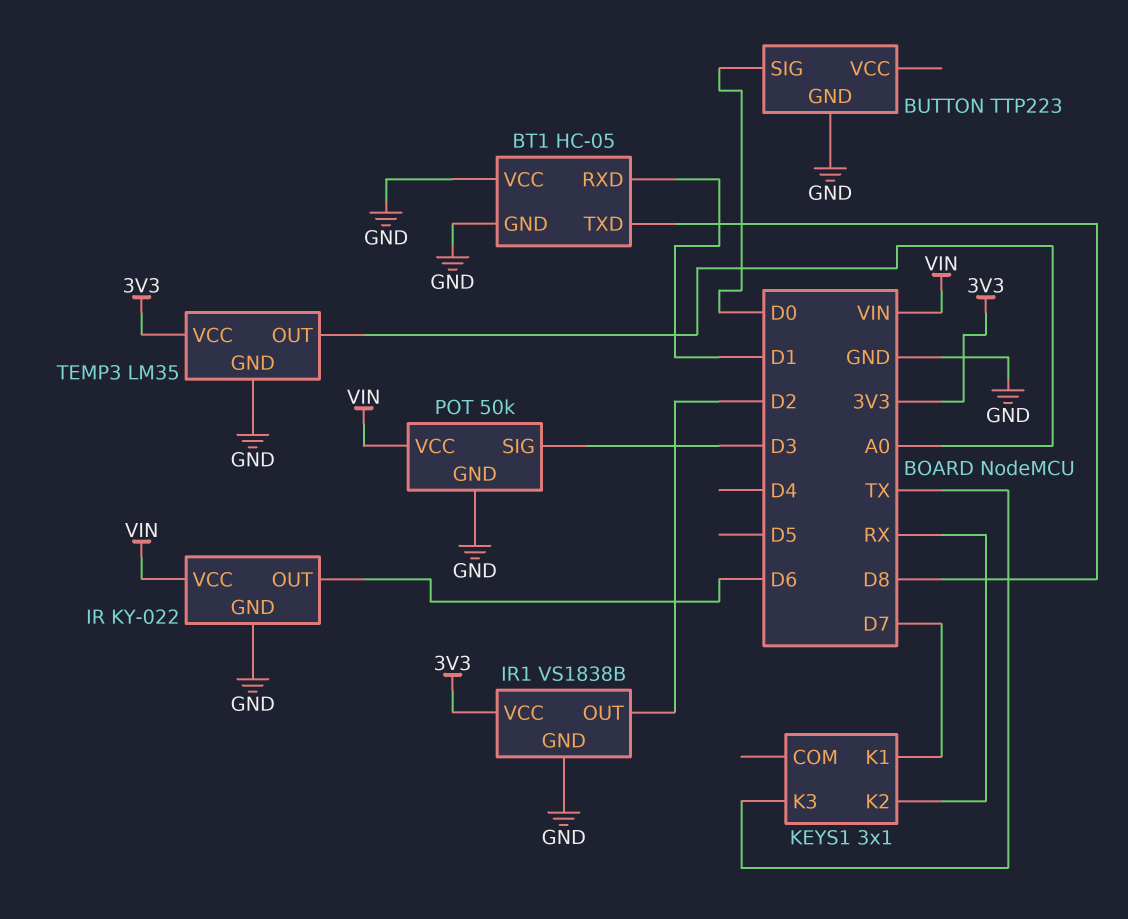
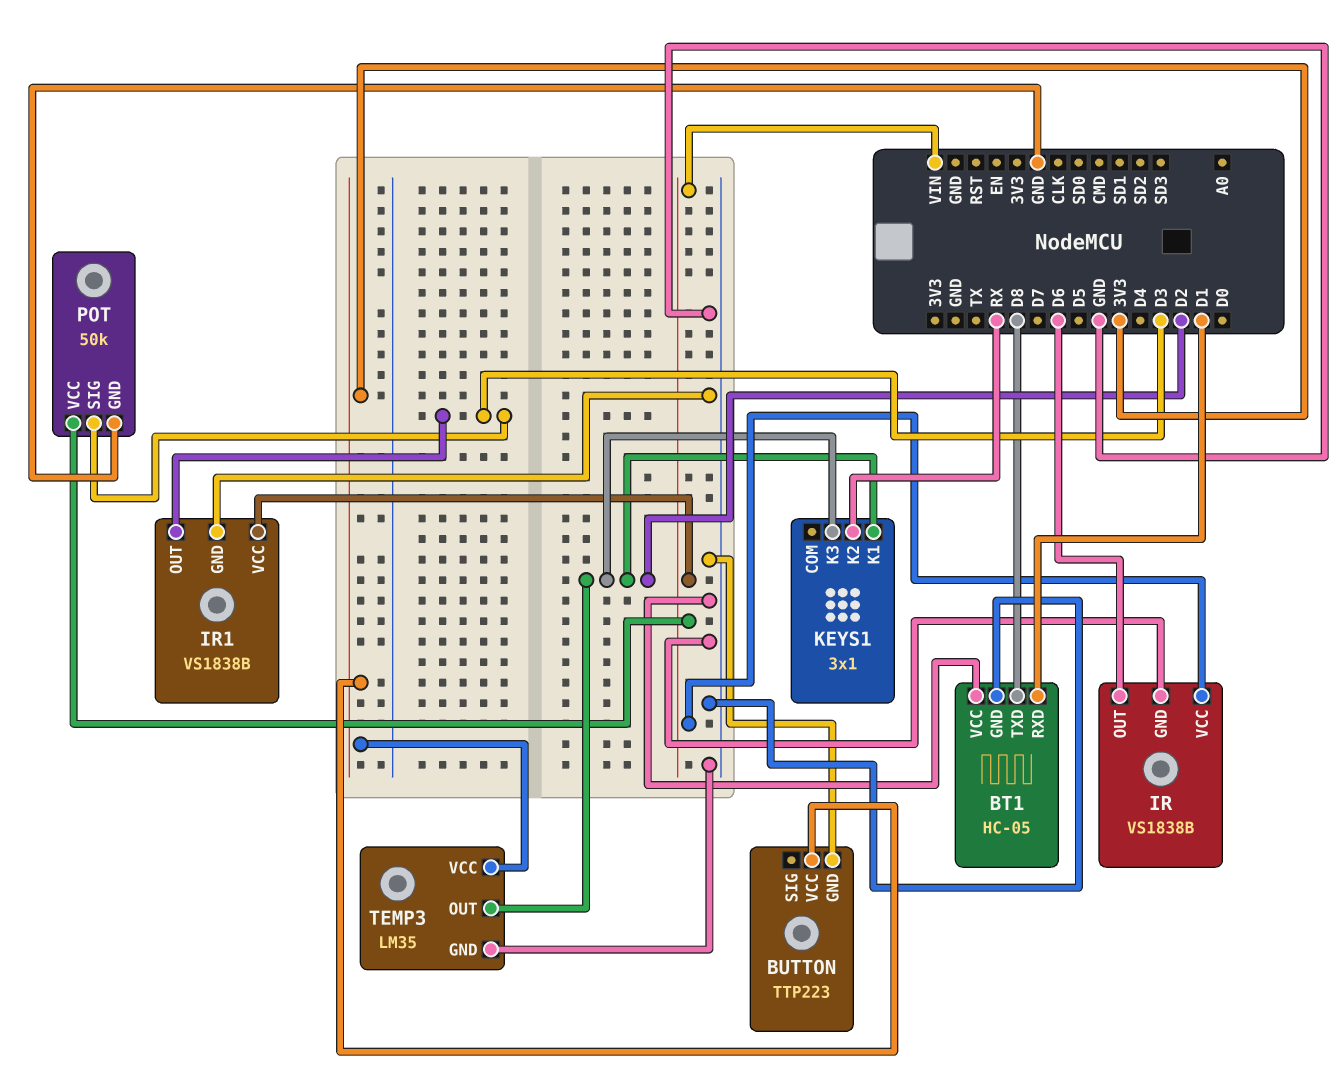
BUTTON pin SIG: D0 -> none
BUTTON pin VCC: none -> 3V3
IR: KY-022 -> VS1838B
IR1 pin OUT: D2 -> D3
IR1 pin VCC: 3V3 -> VIN
KEYS1 pin K1: D7 -> D2
KEYS1 pin K3: TX -> D2
TEMP3 pin OUT: A0 -> D2

